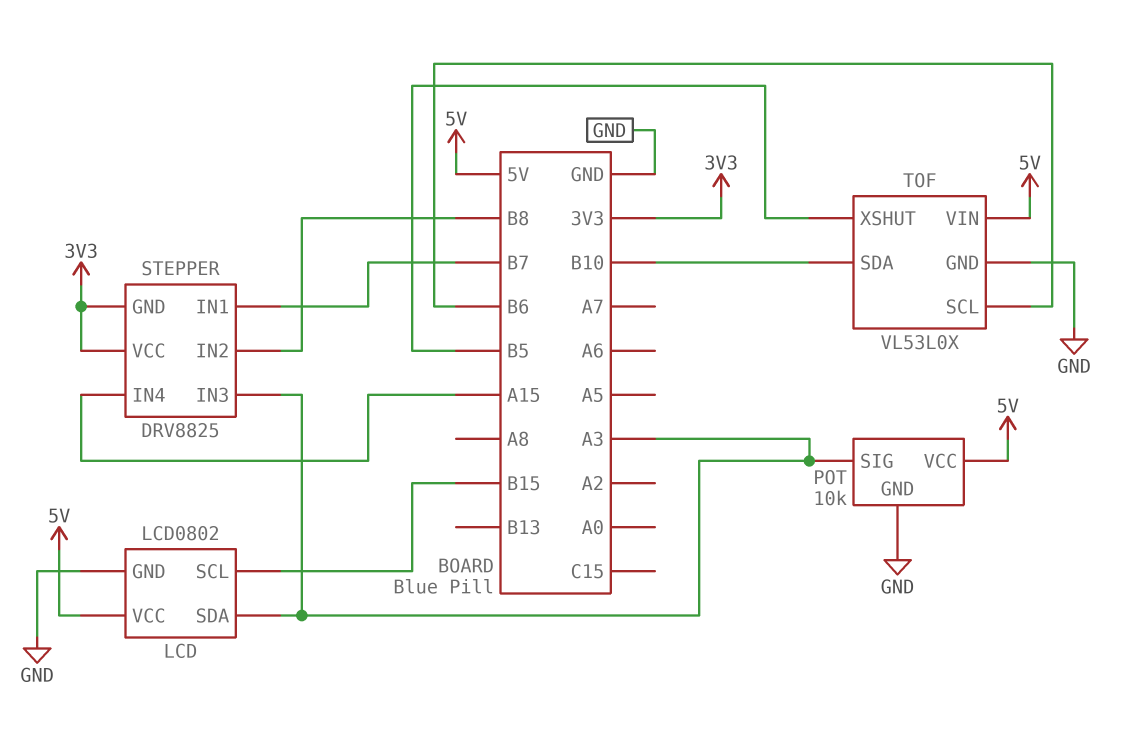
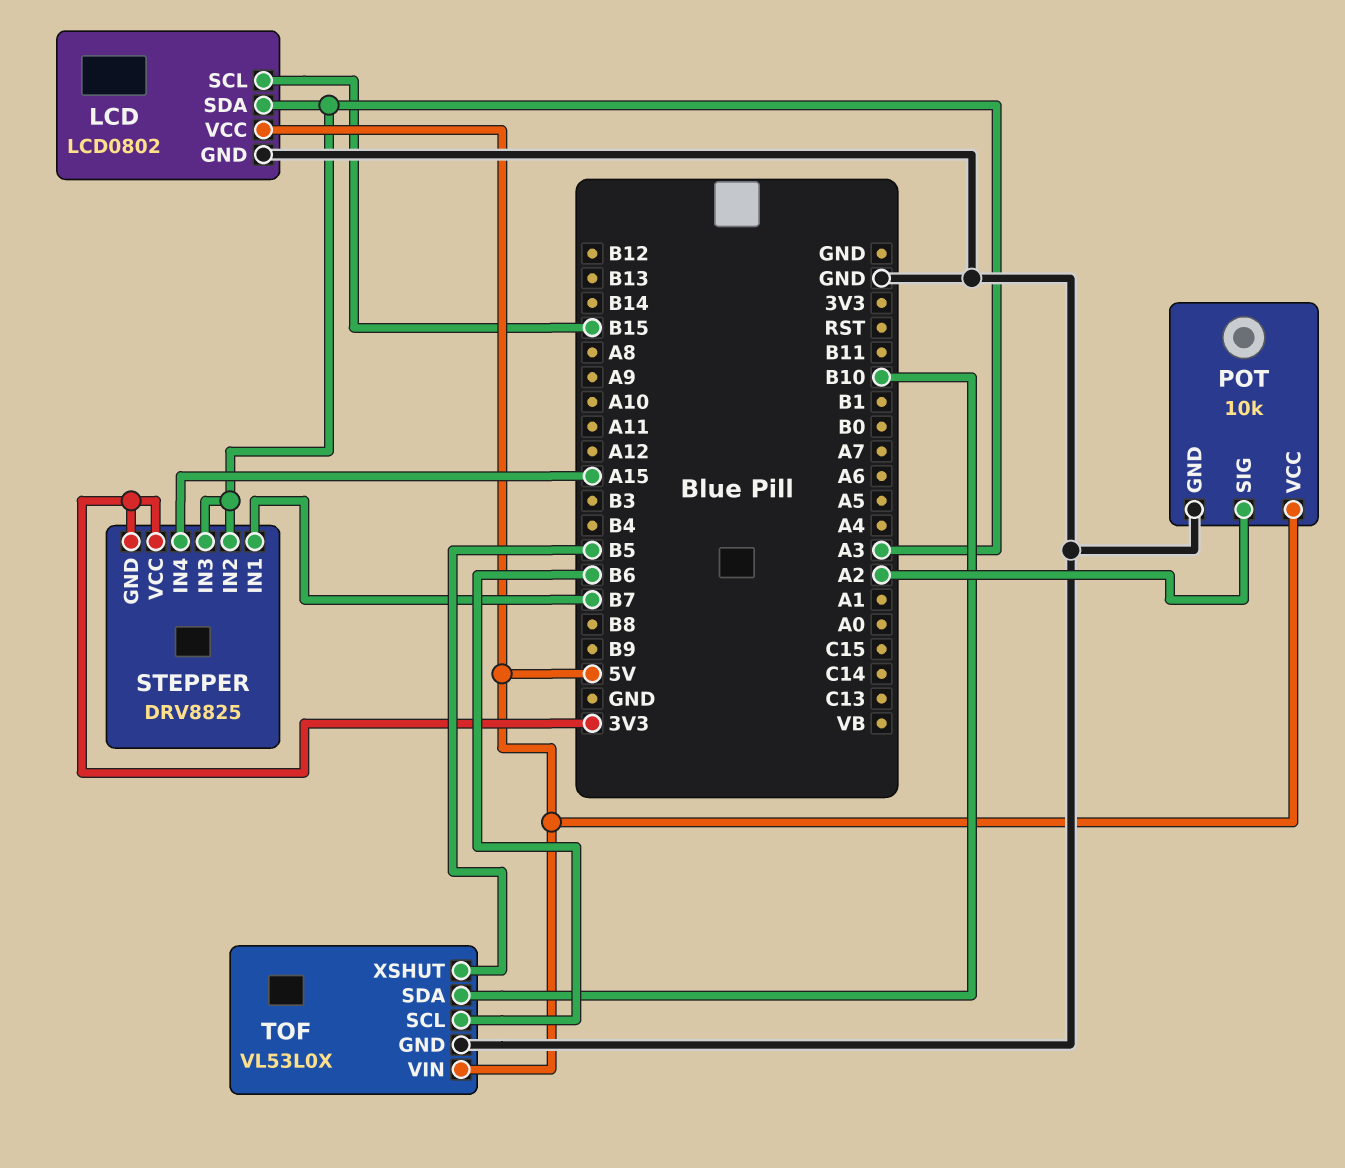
POT pin SIG: A3 -> A2
STEPPER pin IN2: B8 -> A3

